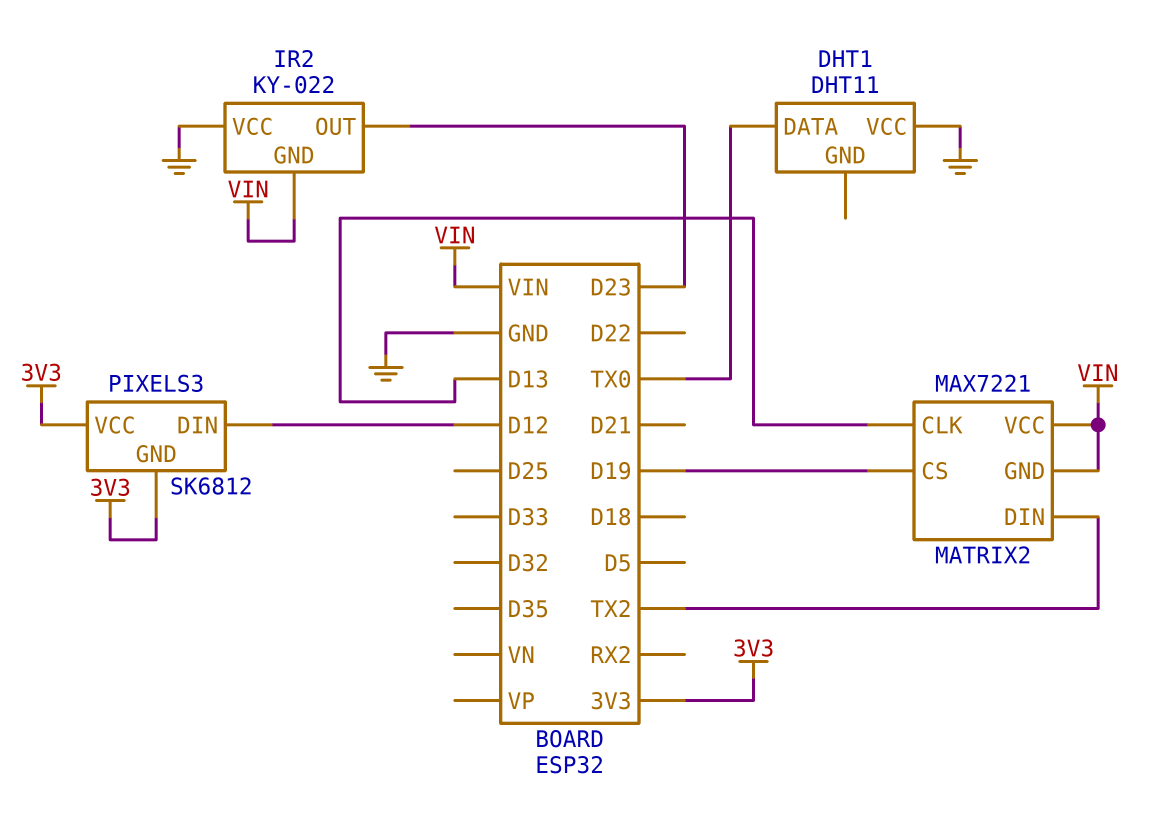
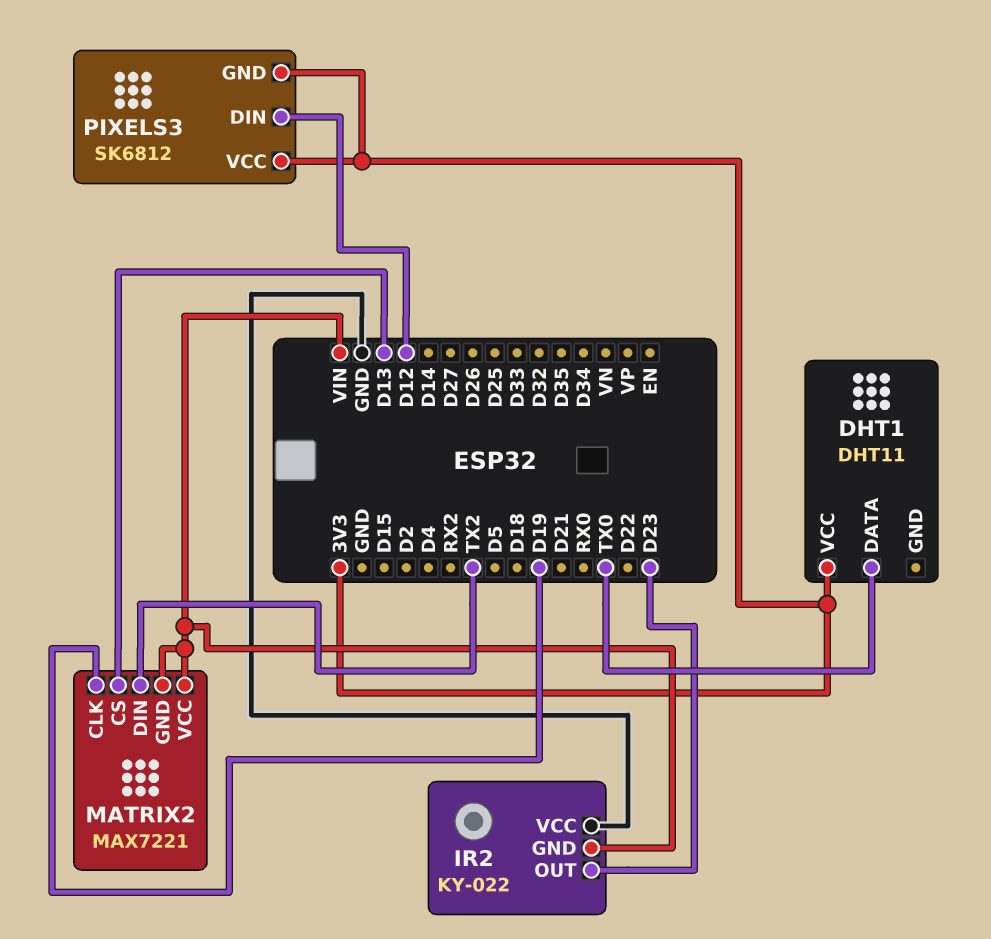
DHT1 pin VCC: GND -> 3V3
MATRIX2 pin CLK: D13 -> D19
MATRIX2 pin CS: D19 -> D13

